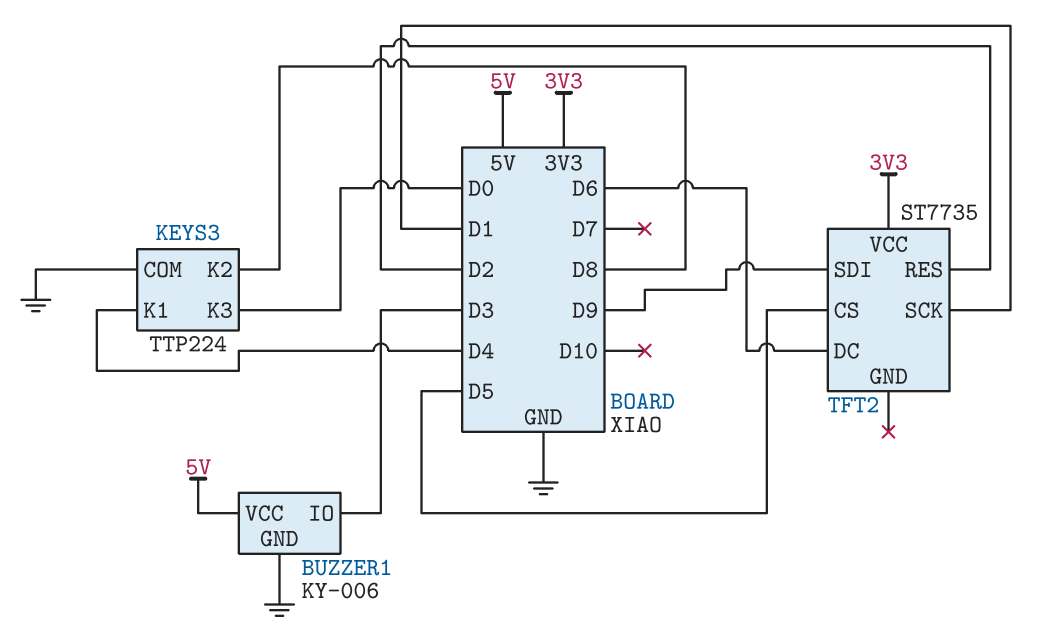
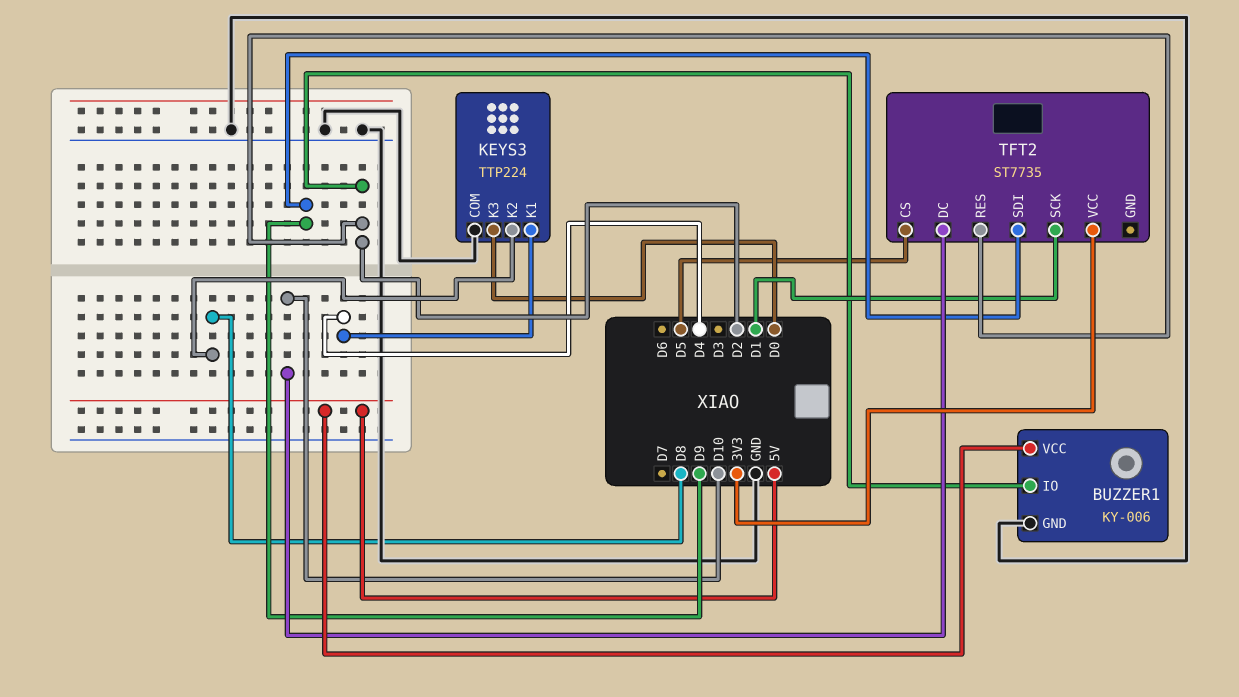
BUZZER1 pin IO: D3 -> D2
TFT2 pin DC: D6 -> D10

